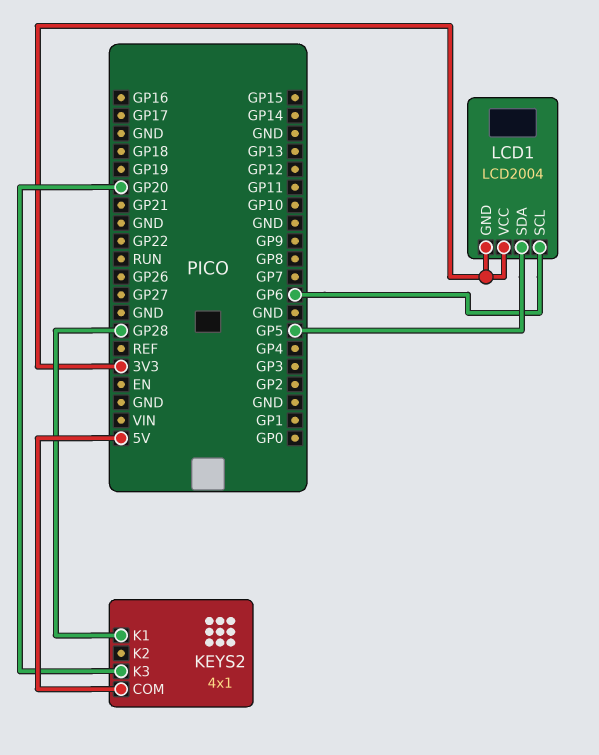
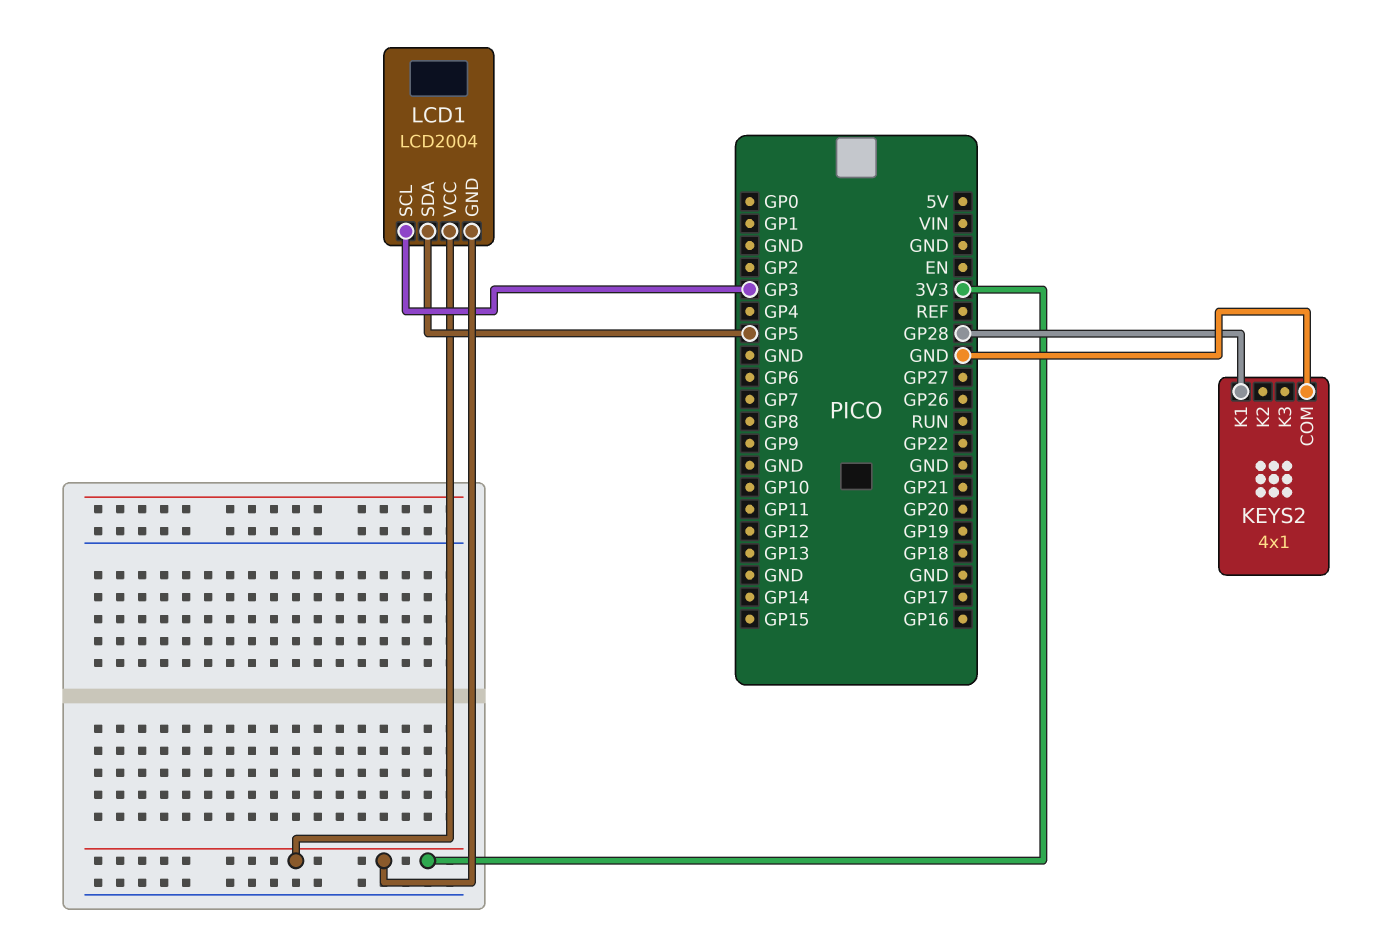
KEYS2 pin COM: 5V -> GND
KEYS2 pin K3: GP20 -> none
LCD1 pin SCL: GP6 -> GP3

